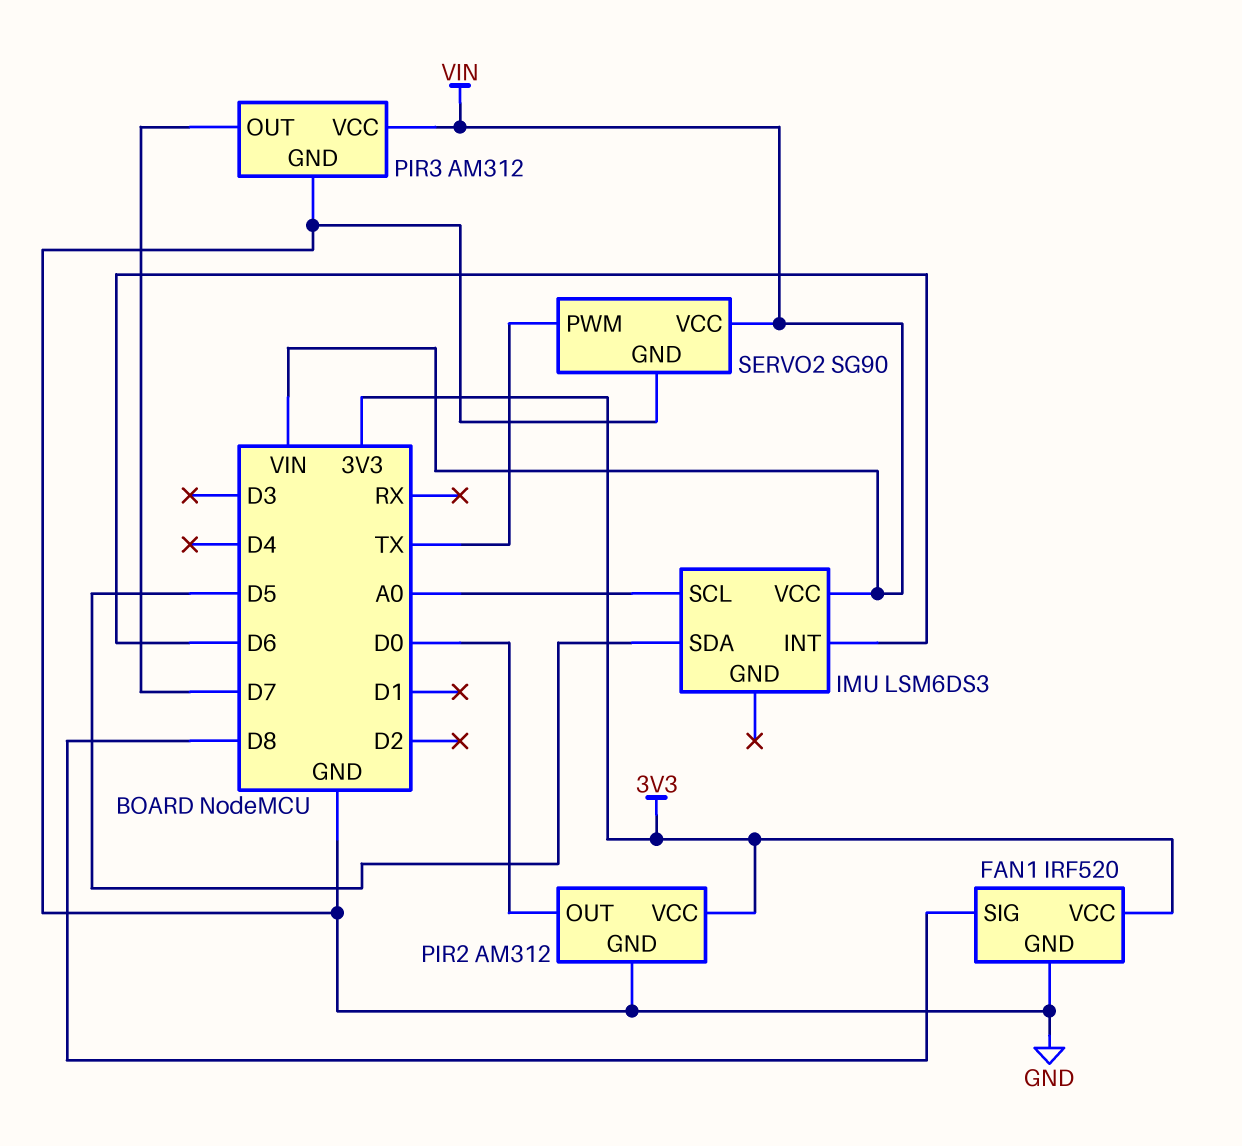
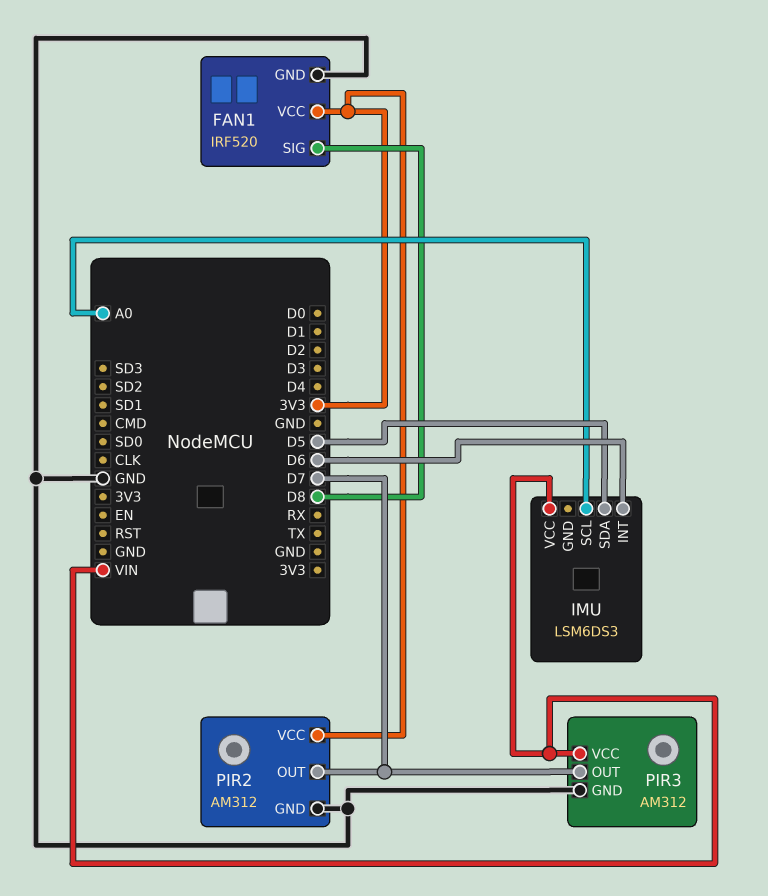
PIR2 pin OUT: D0 -> D7
SERVO2: SG90 -> none
SERVO2 pin GND: GND -> none
SERVO2 pin PWM: TX -> none
SERVO2 pin VCC: VIN -> none

